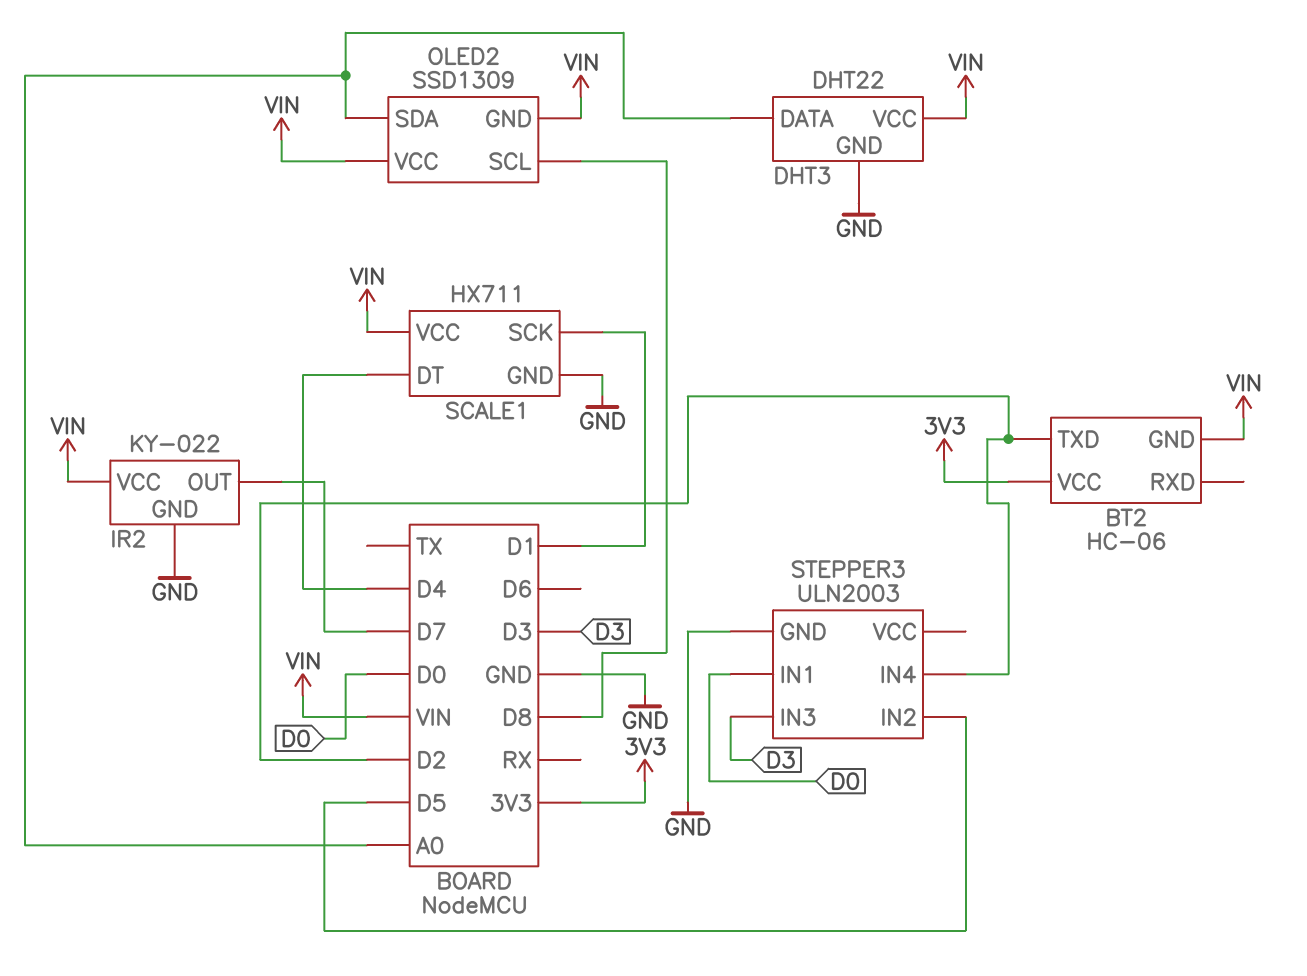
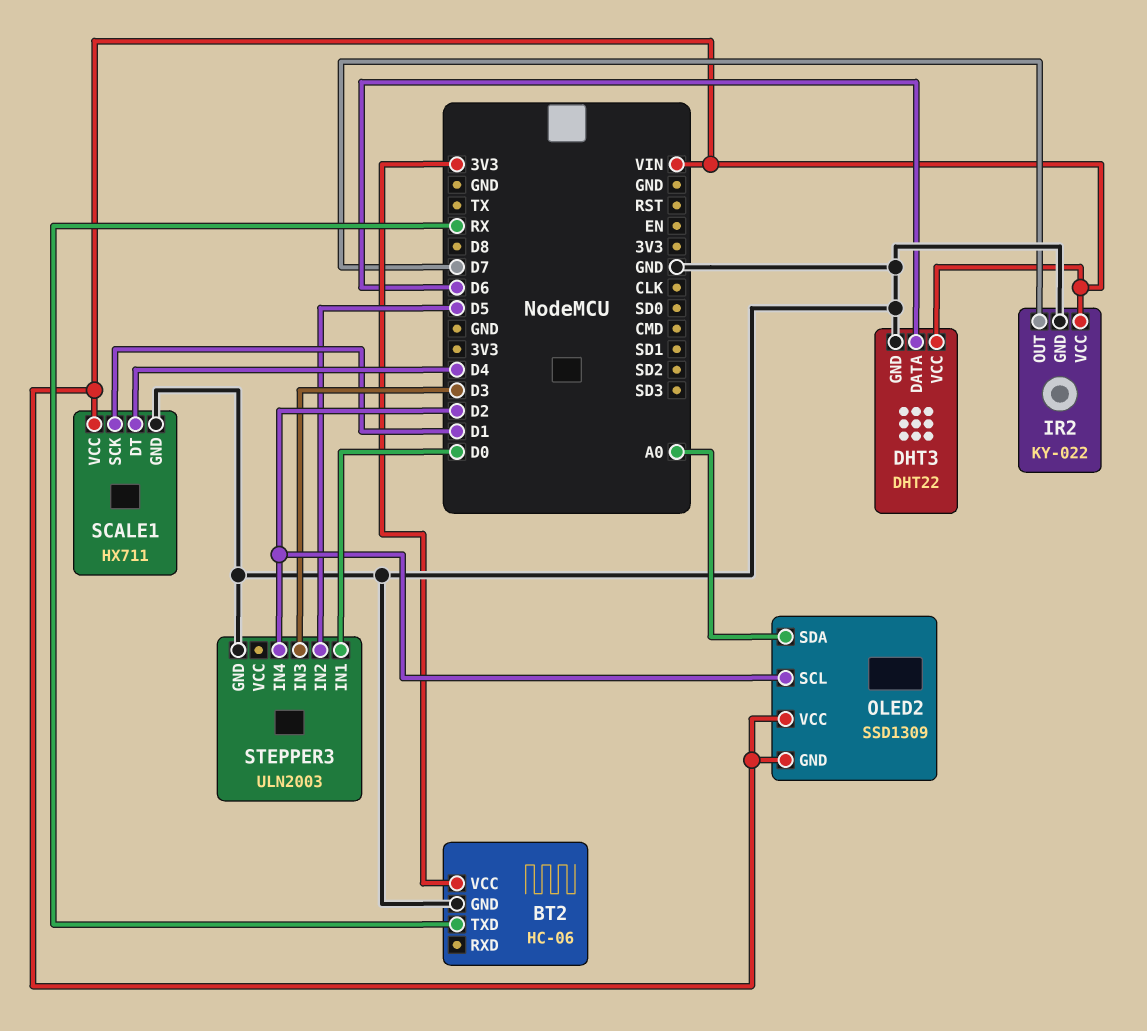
BT2 pin GND: VIN -> GND
BT2 pin TXD: D2 -> RX
DHT3 pin DATA: A0 -> D6
OLED2 pin SCL: D8 -> D2

